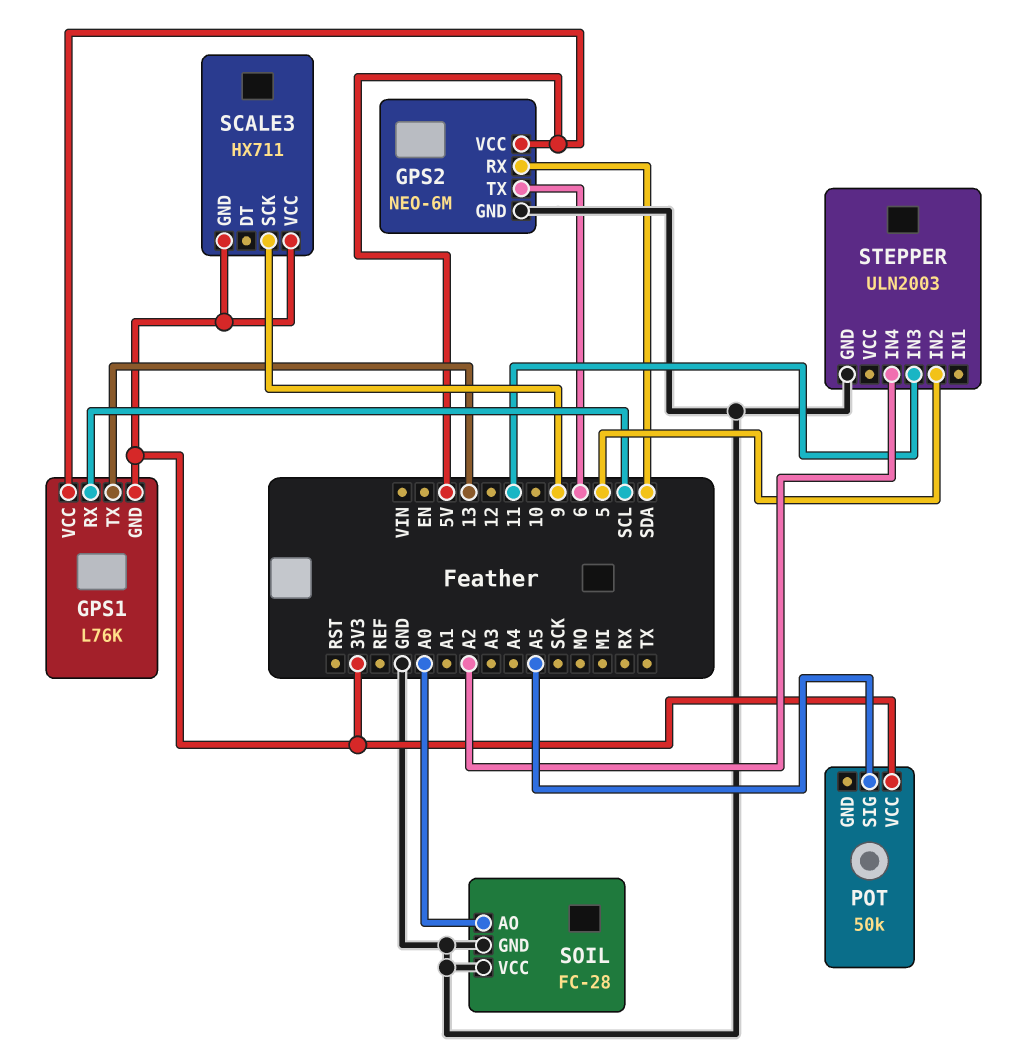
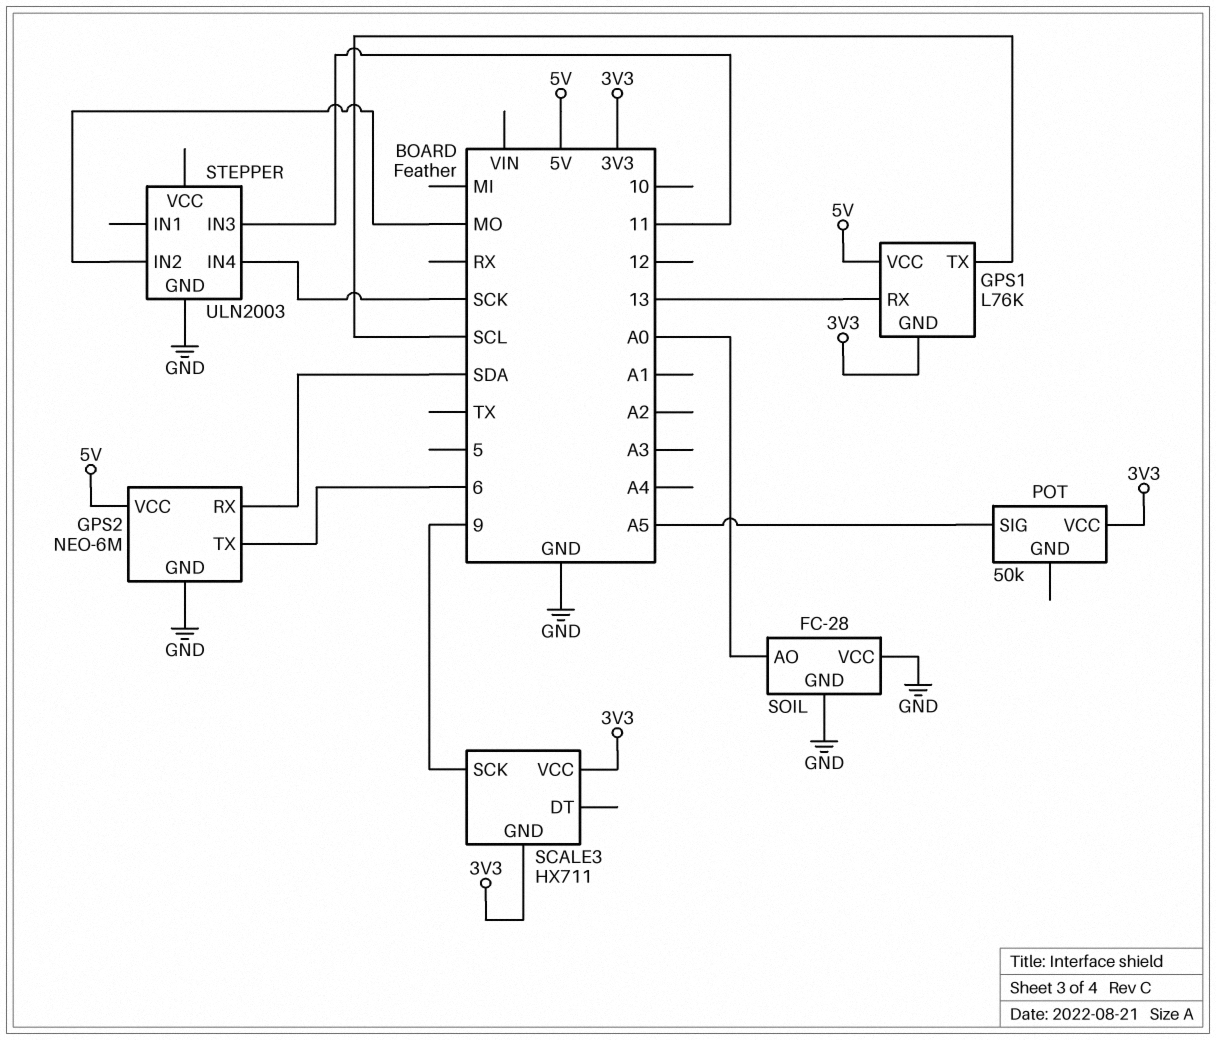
GPS1 pin RX: SCL -> 13
GPS1 pin TX: 13 -> SCL
STEPPER pin IN2: 5 -> MO
STEPPER pin IN4: A2 -> SCK

